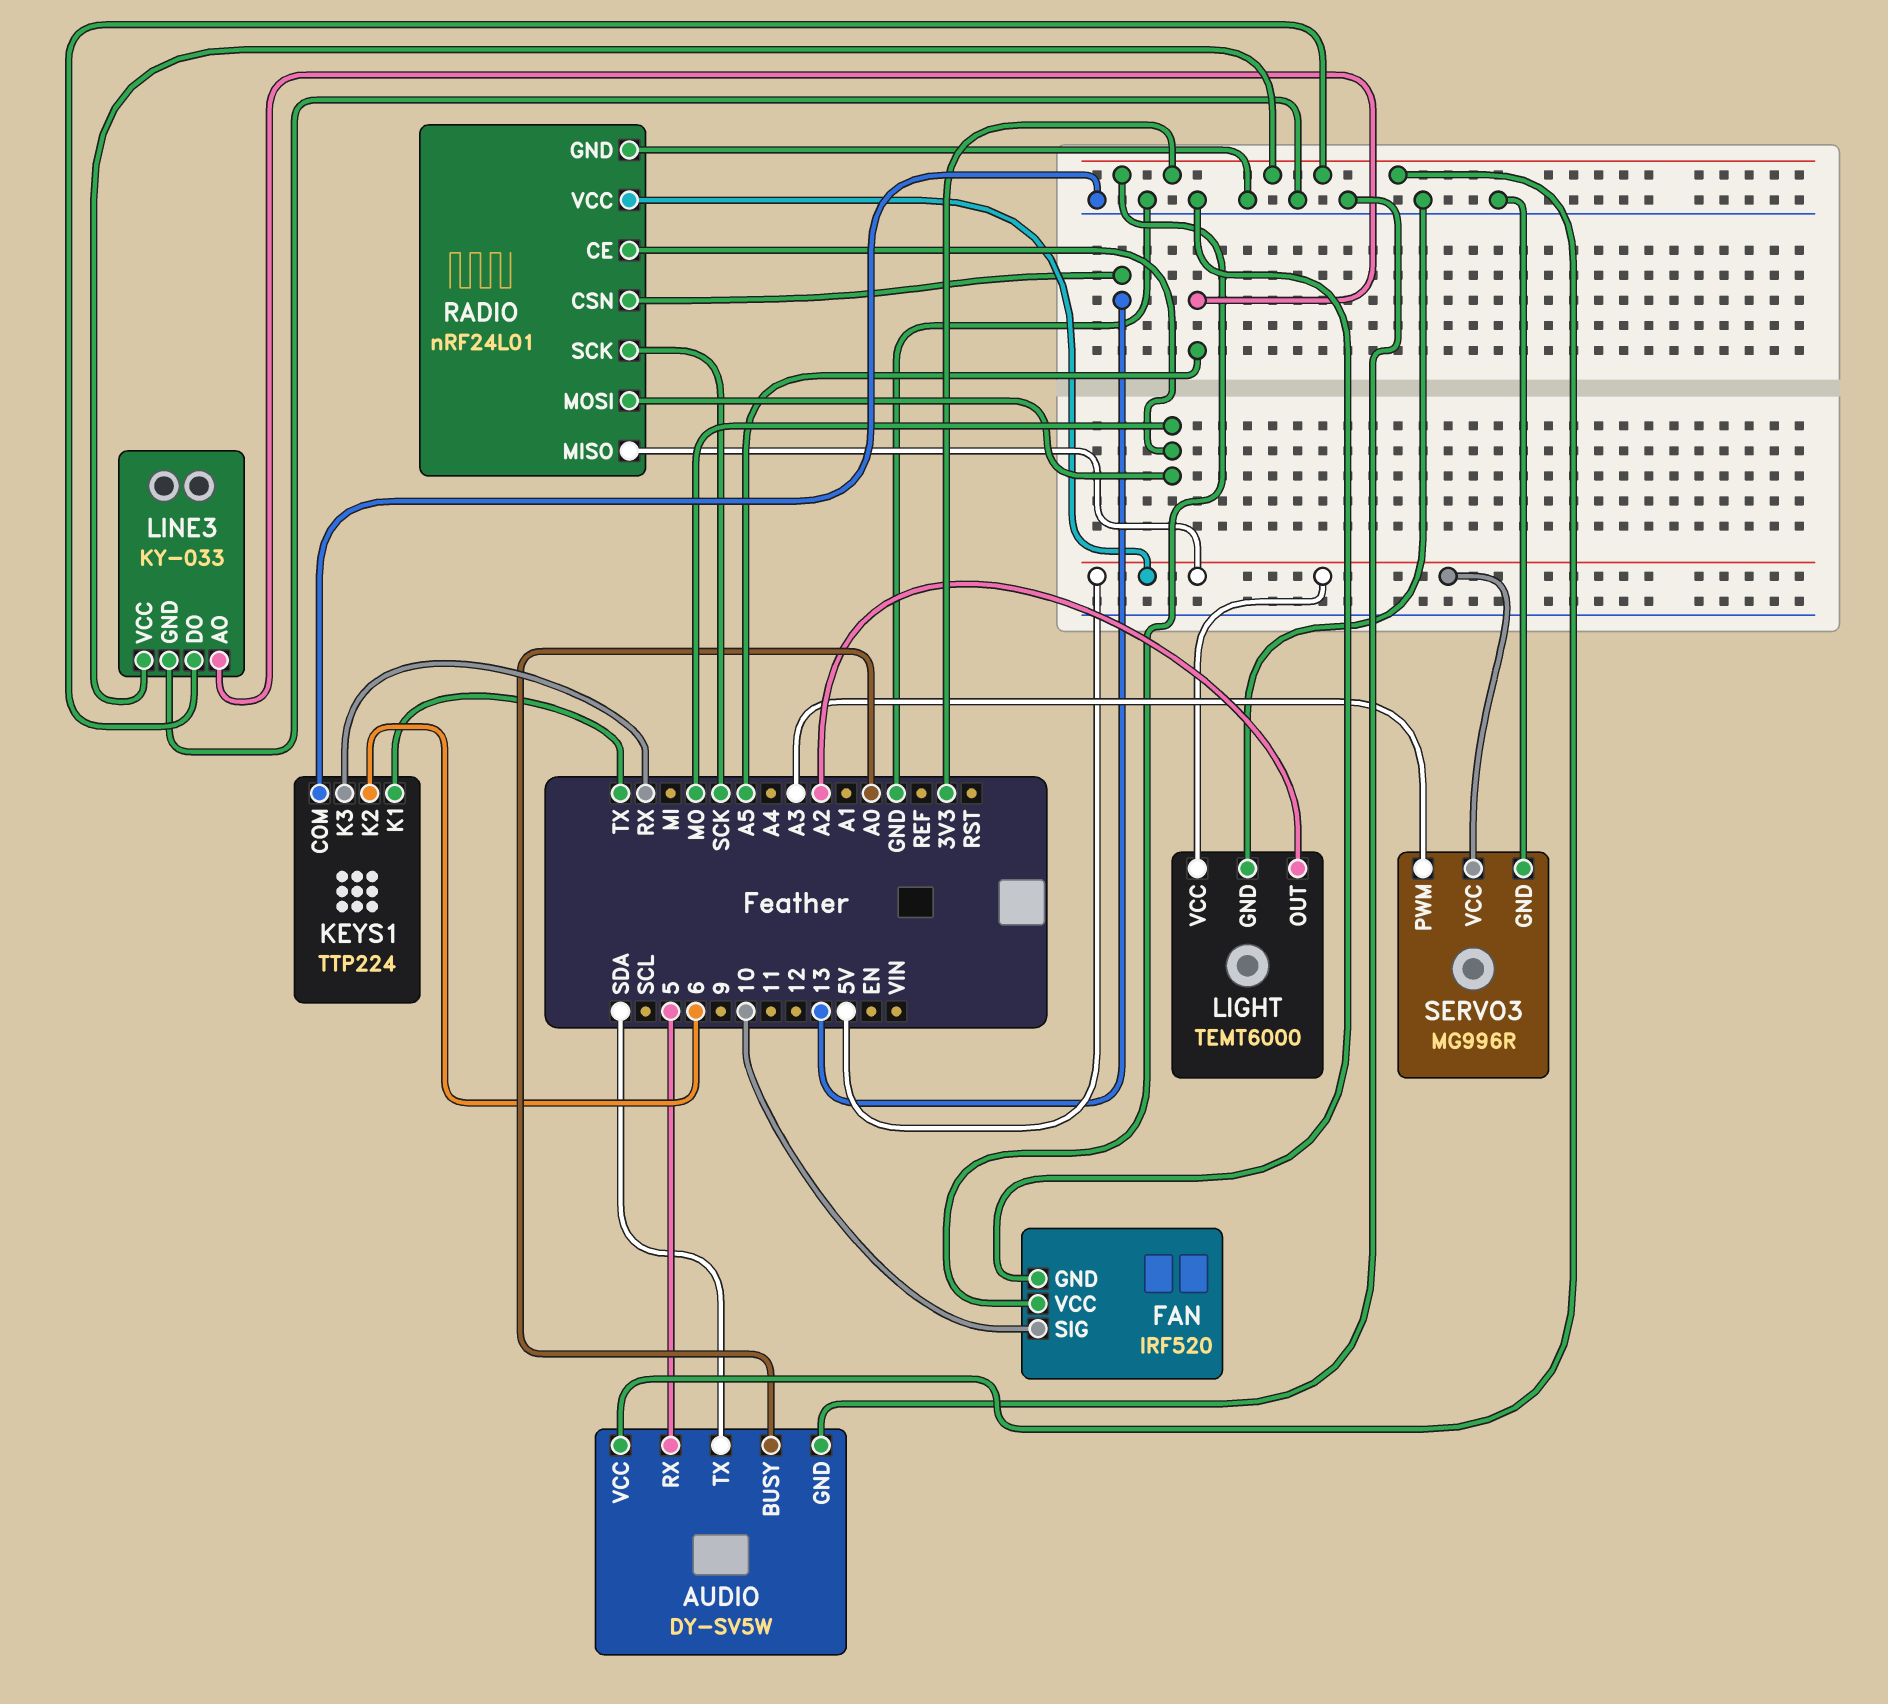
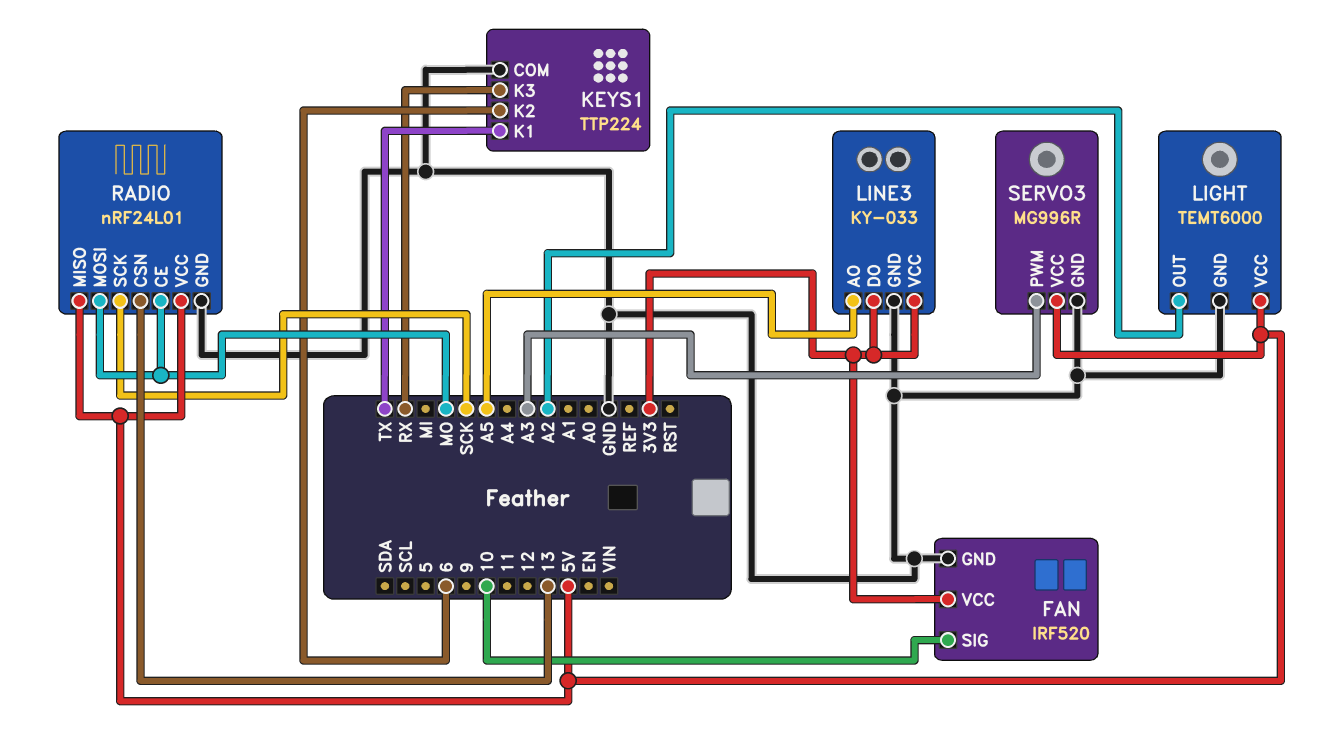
AUDIO: DY-SV5W -> none
AUDIO pin BUSY: A0 -> none
AUDIO pin GND: GND -> none
AUDIO pin RX: 5 -> none
AUDIO pin TX: SDA -> none
AUDIO pin VCC: 3V3 -> none

